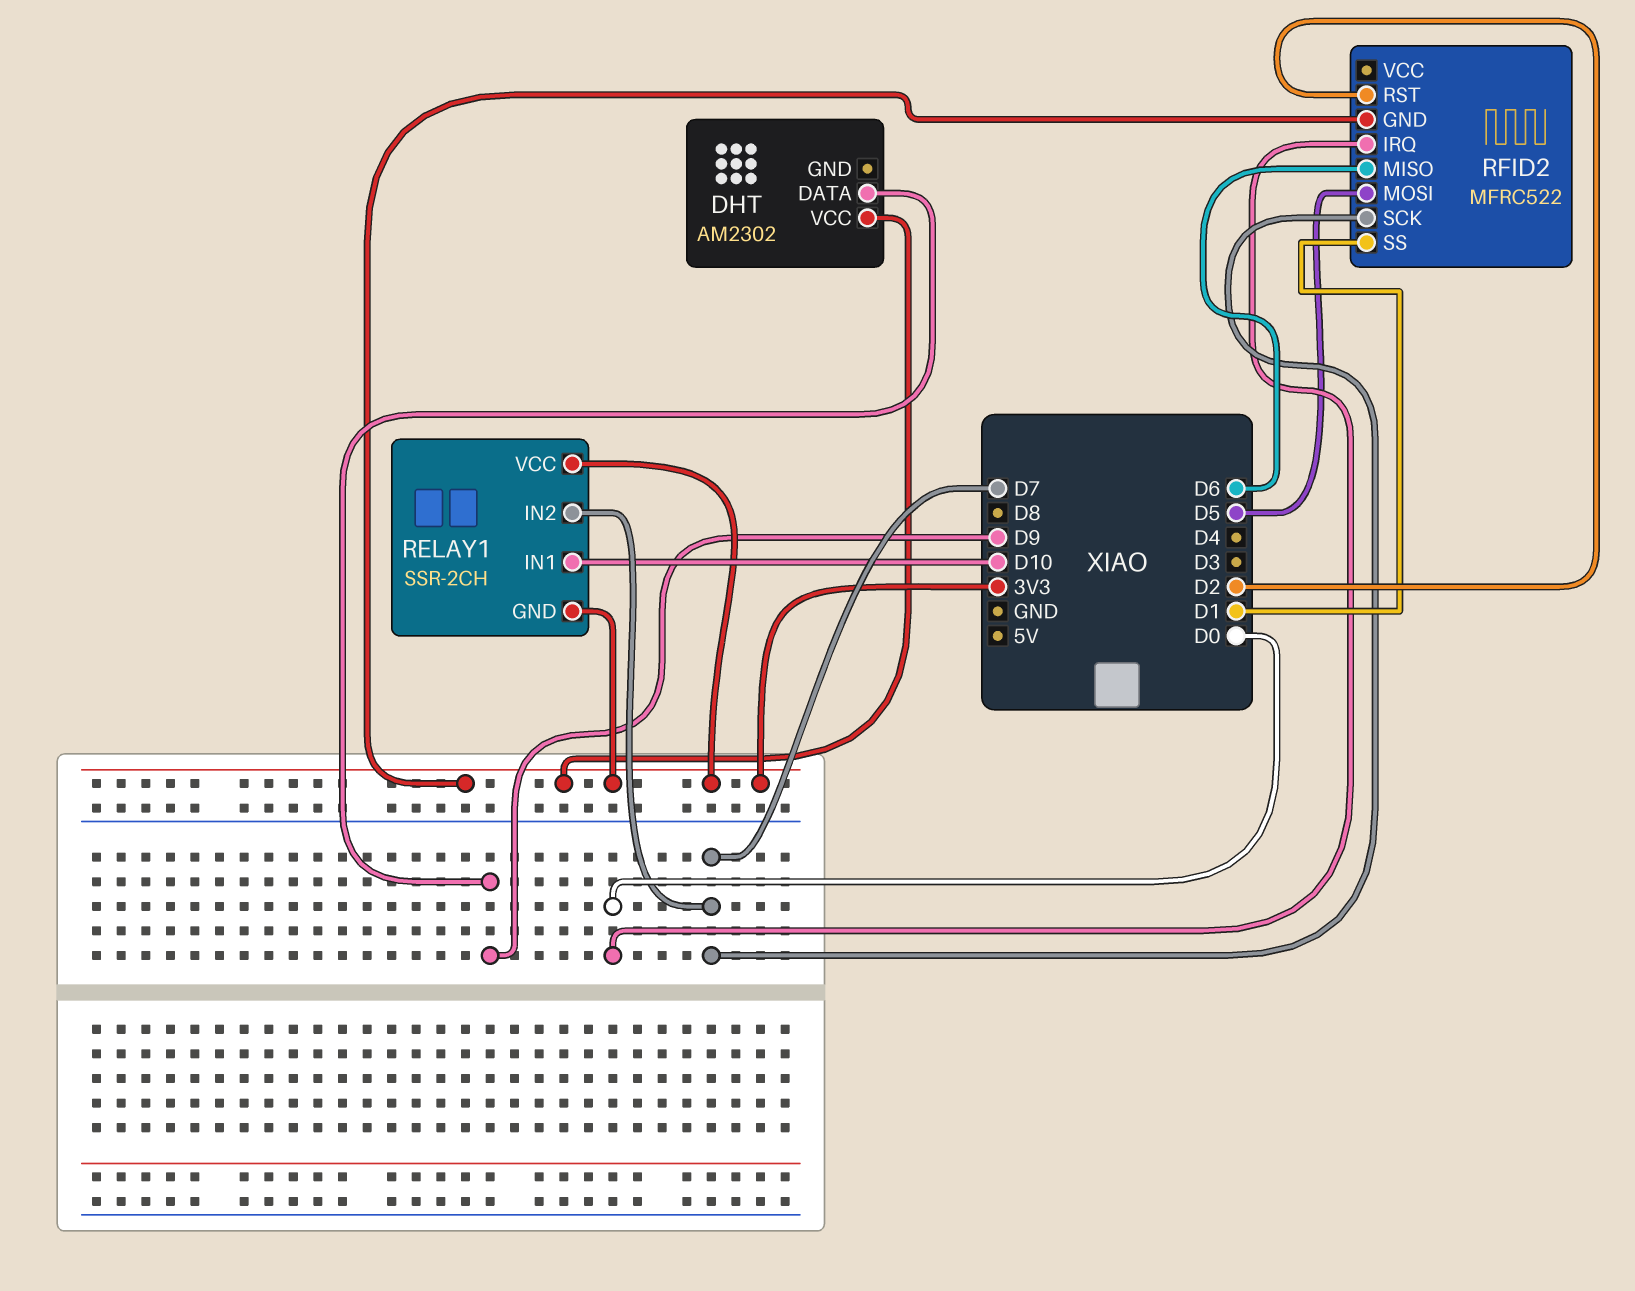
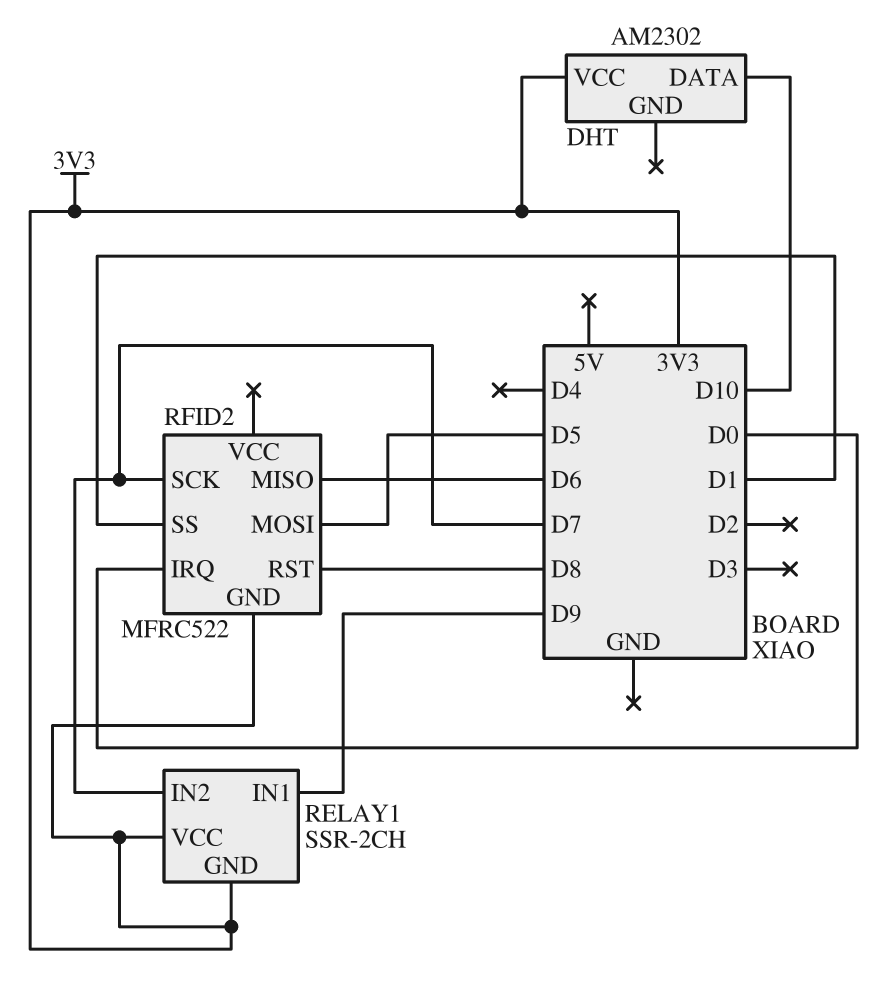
DHT pin DATA: D9 -> D10
RELAY1 pin IN1: D10 -> D9
RFID2 pin RST: D2 -> D8

